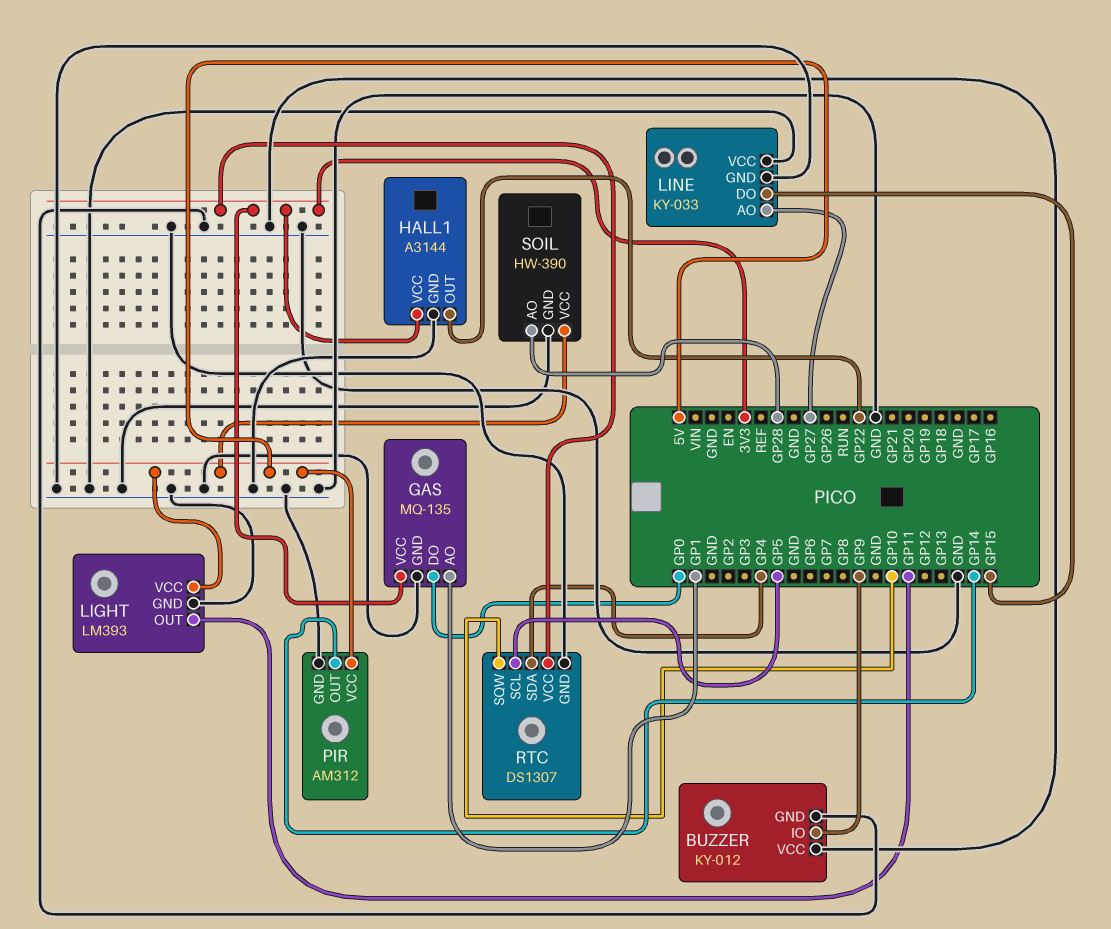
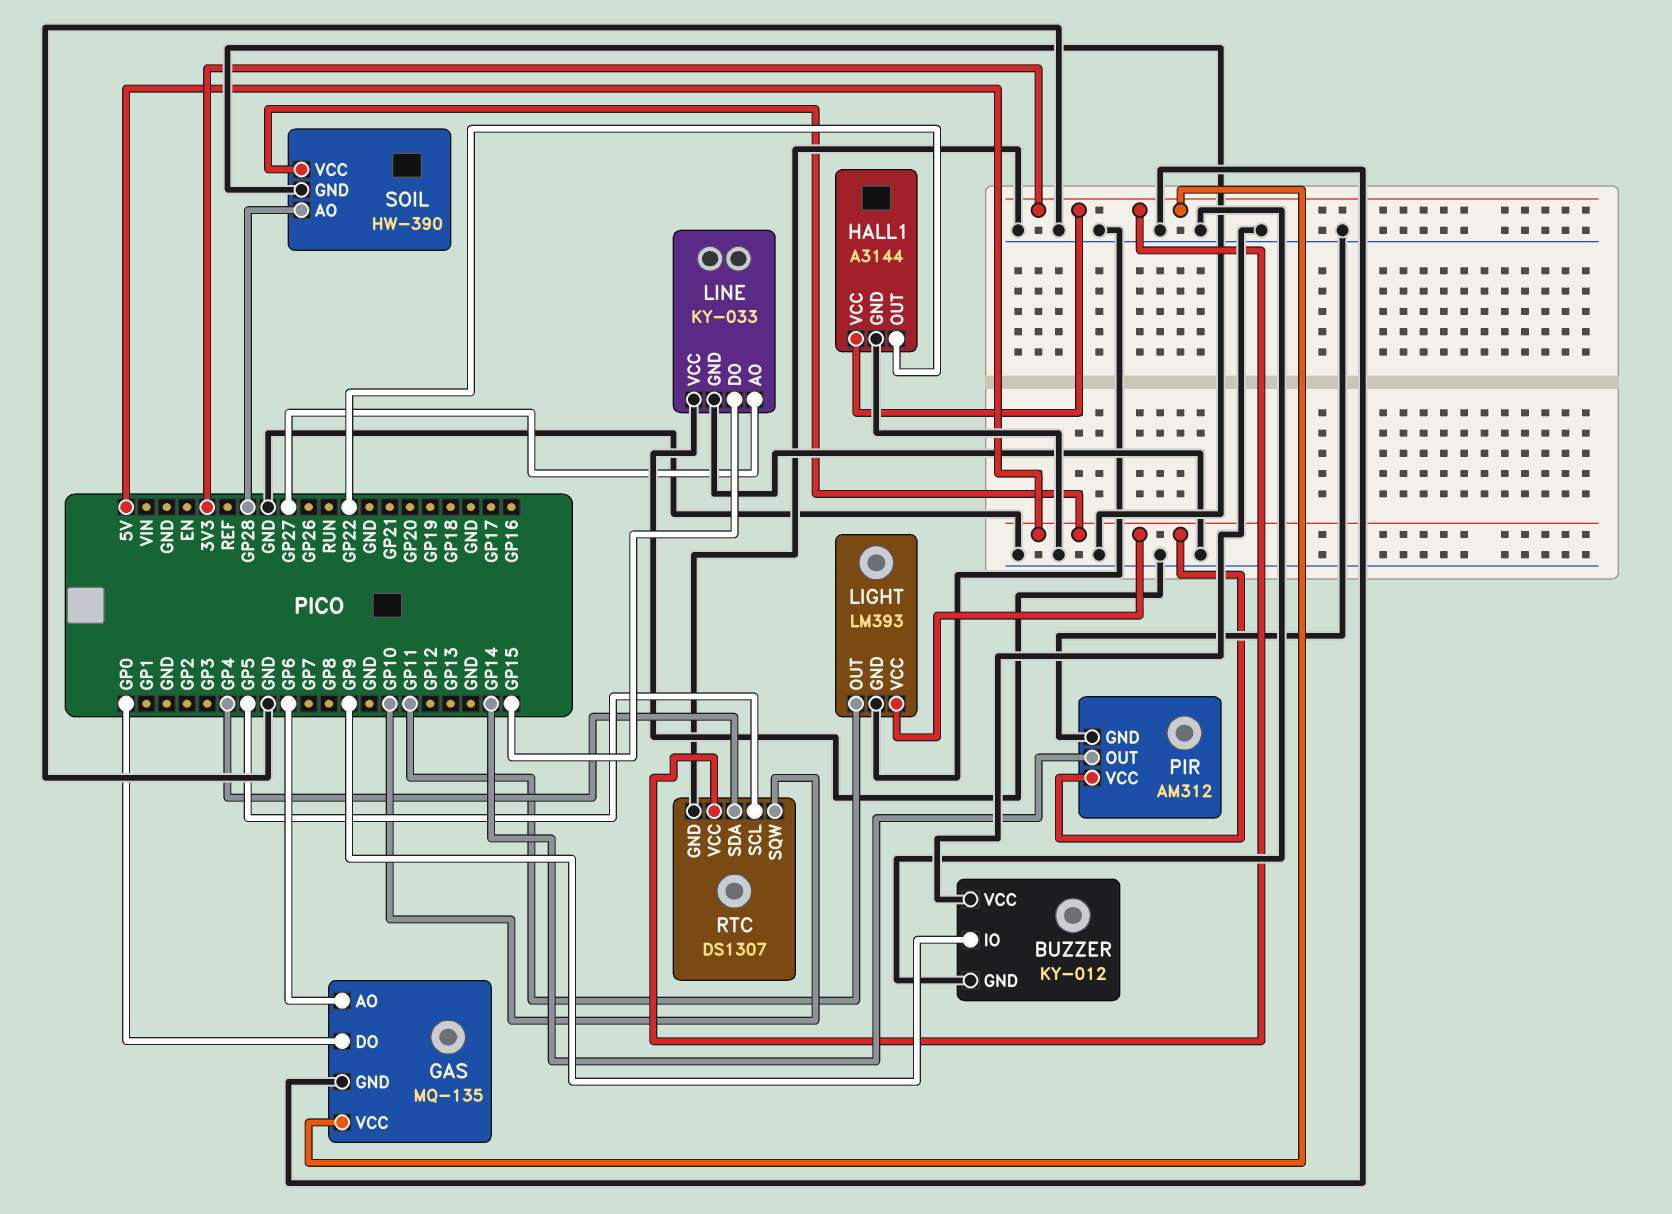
GAS pin AO: GP1 -> GP6

